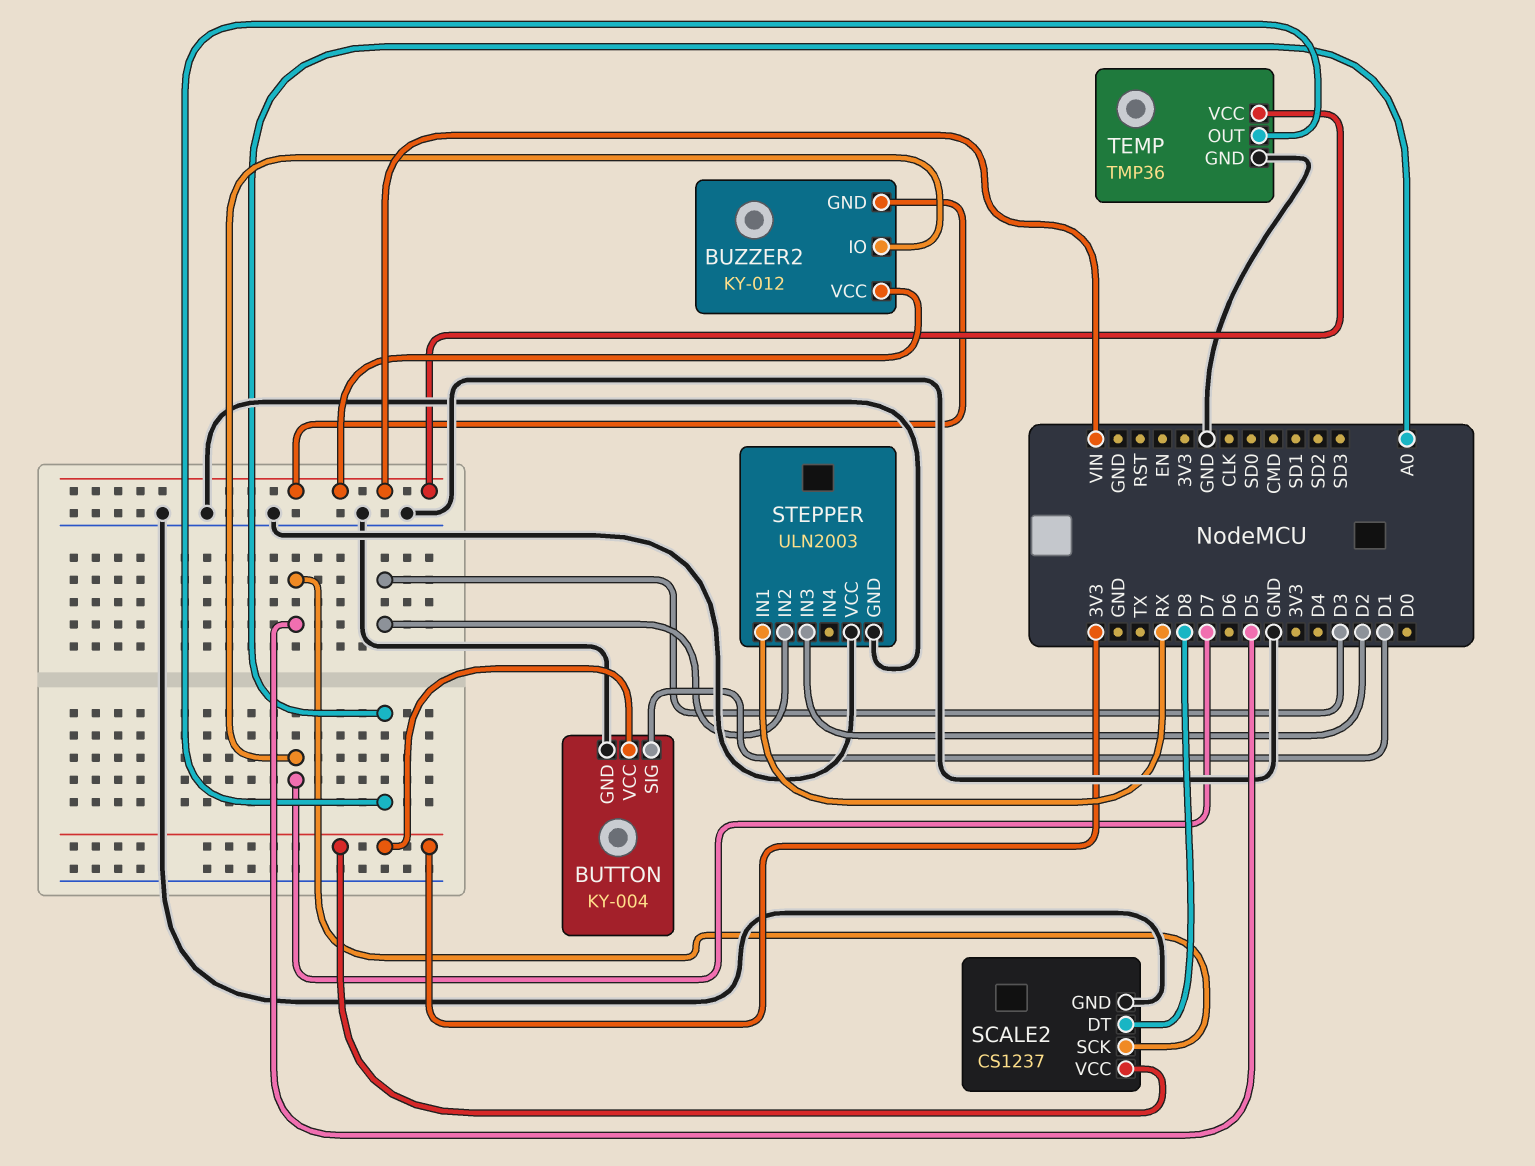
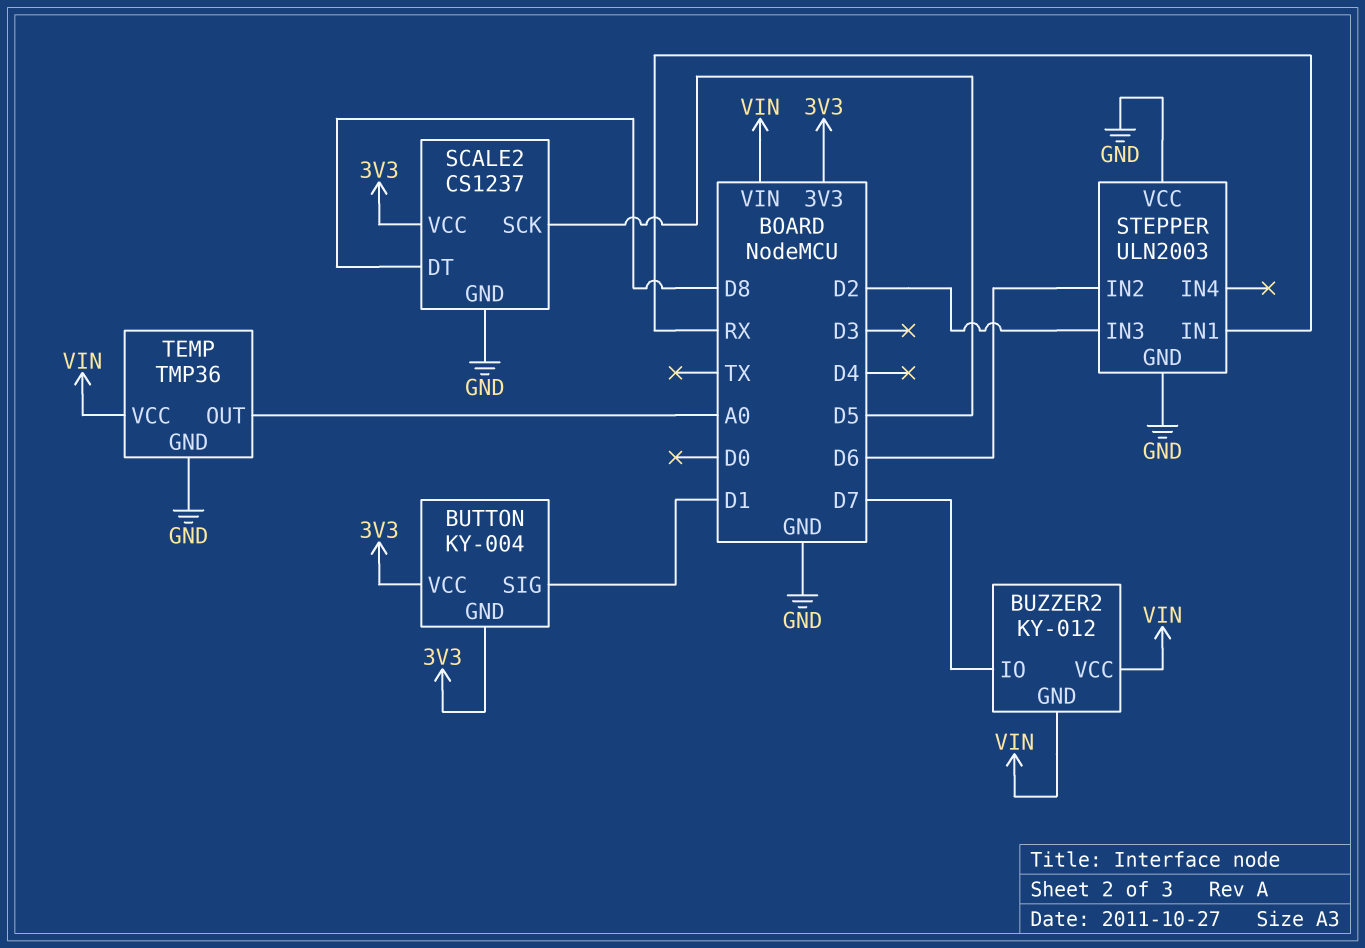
BUTTON pin GND: GND -> 3V3
STEPPER pin IN2: D3 -> D6

